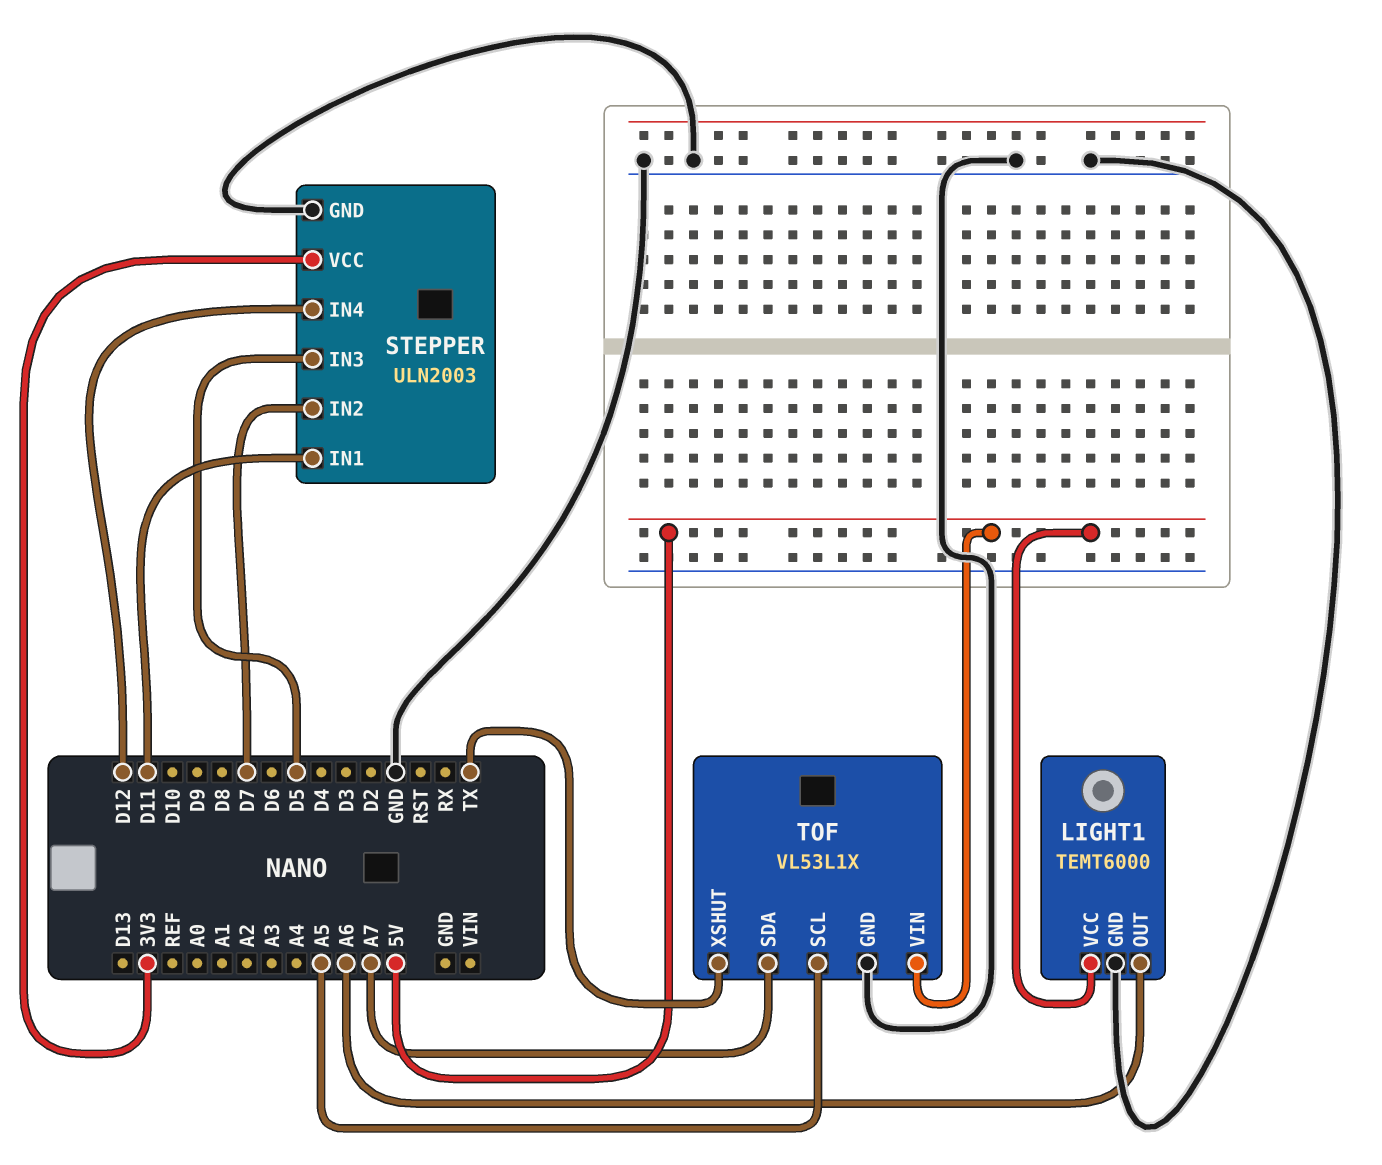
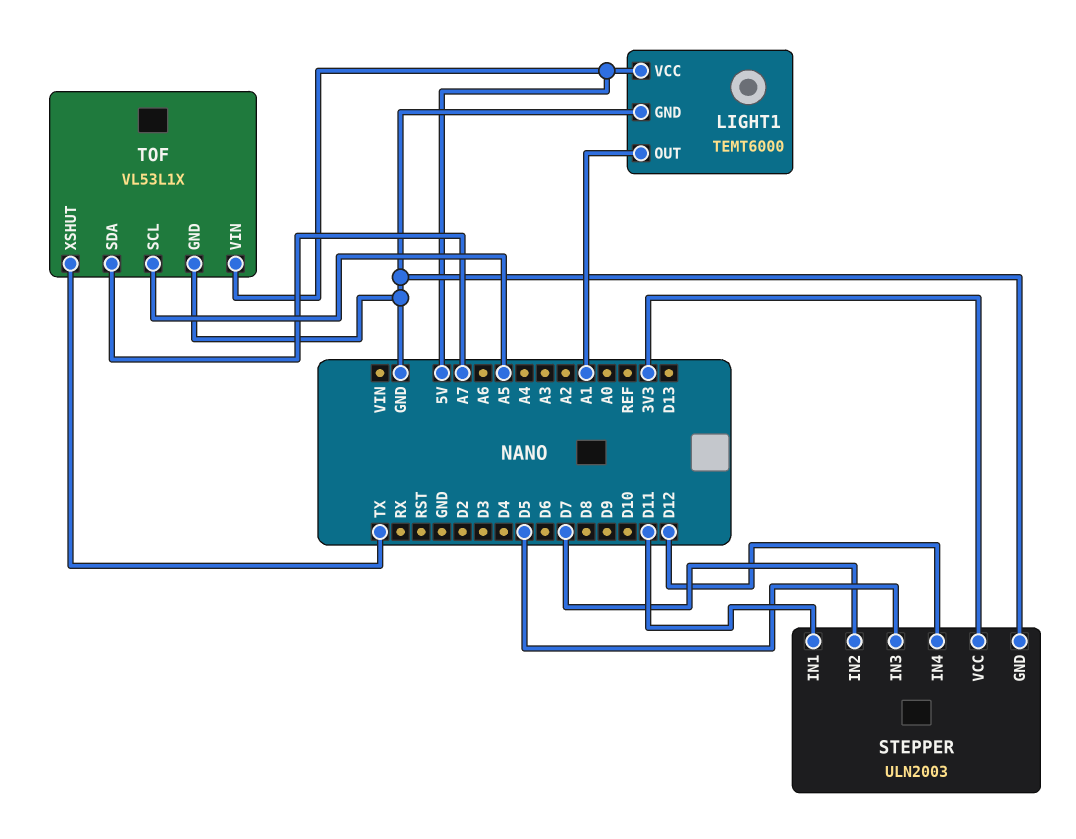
LIGHT1 pin OUT: A6 -> A1

